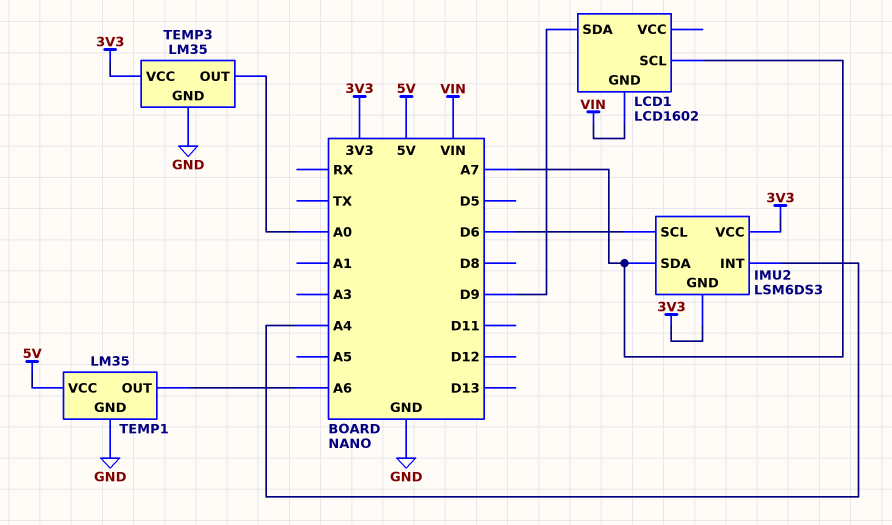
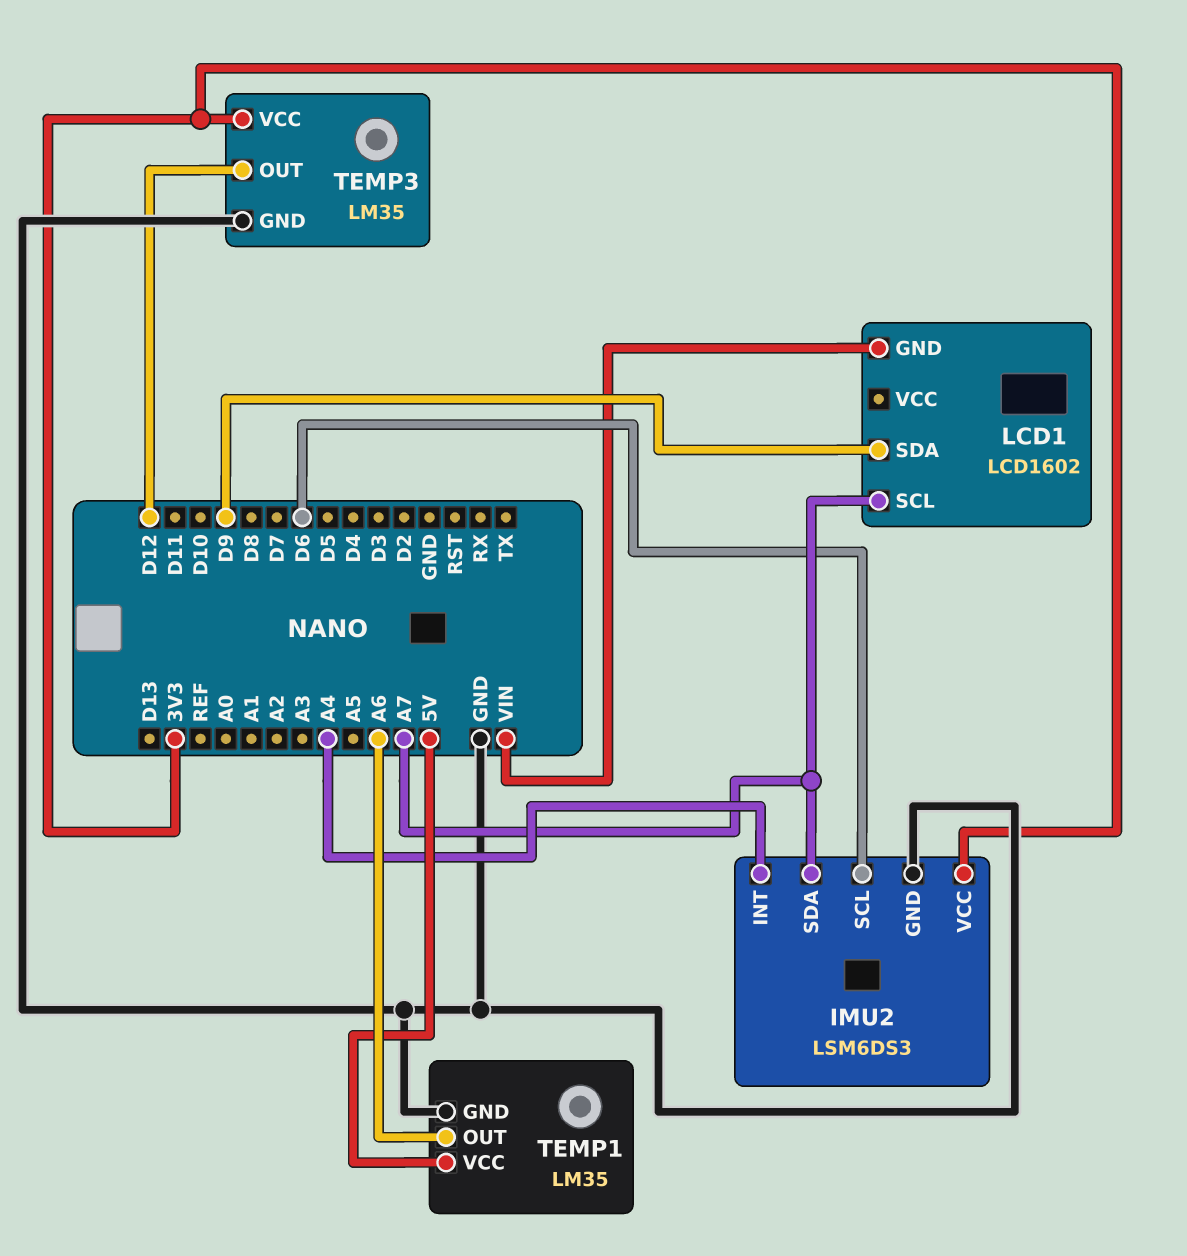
IMU2 pin GND: 3V3 -> GND
TEMP3 pin OUT: A0 -> D12

